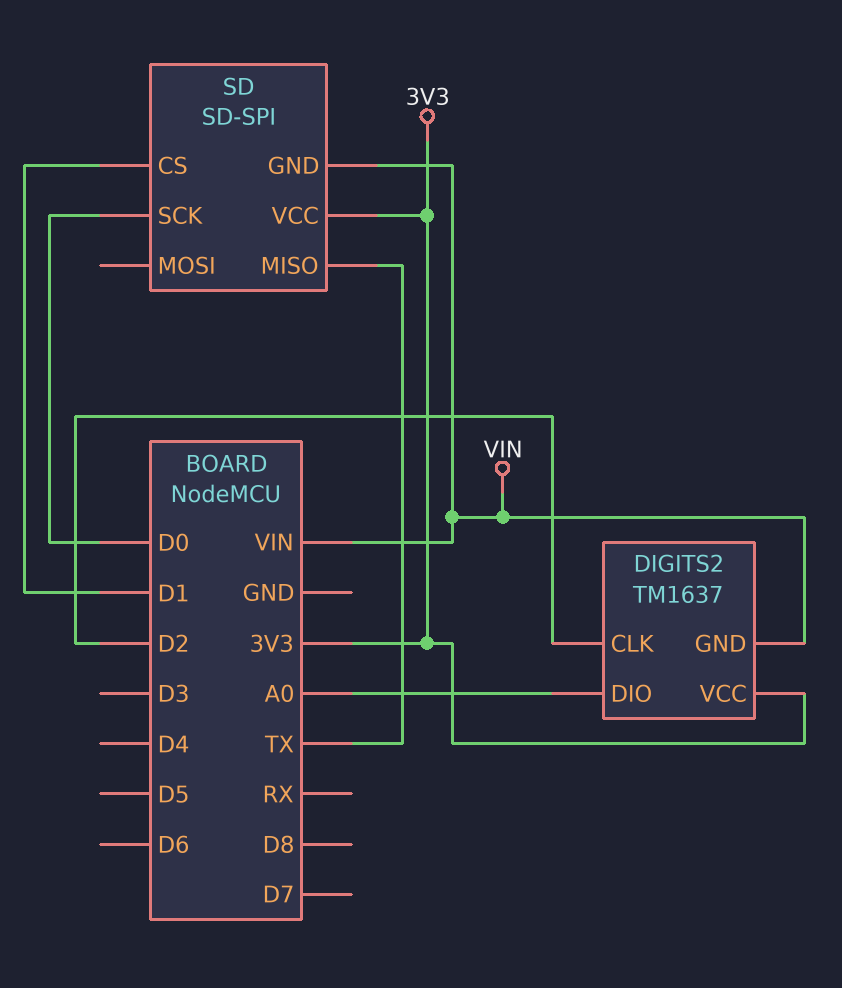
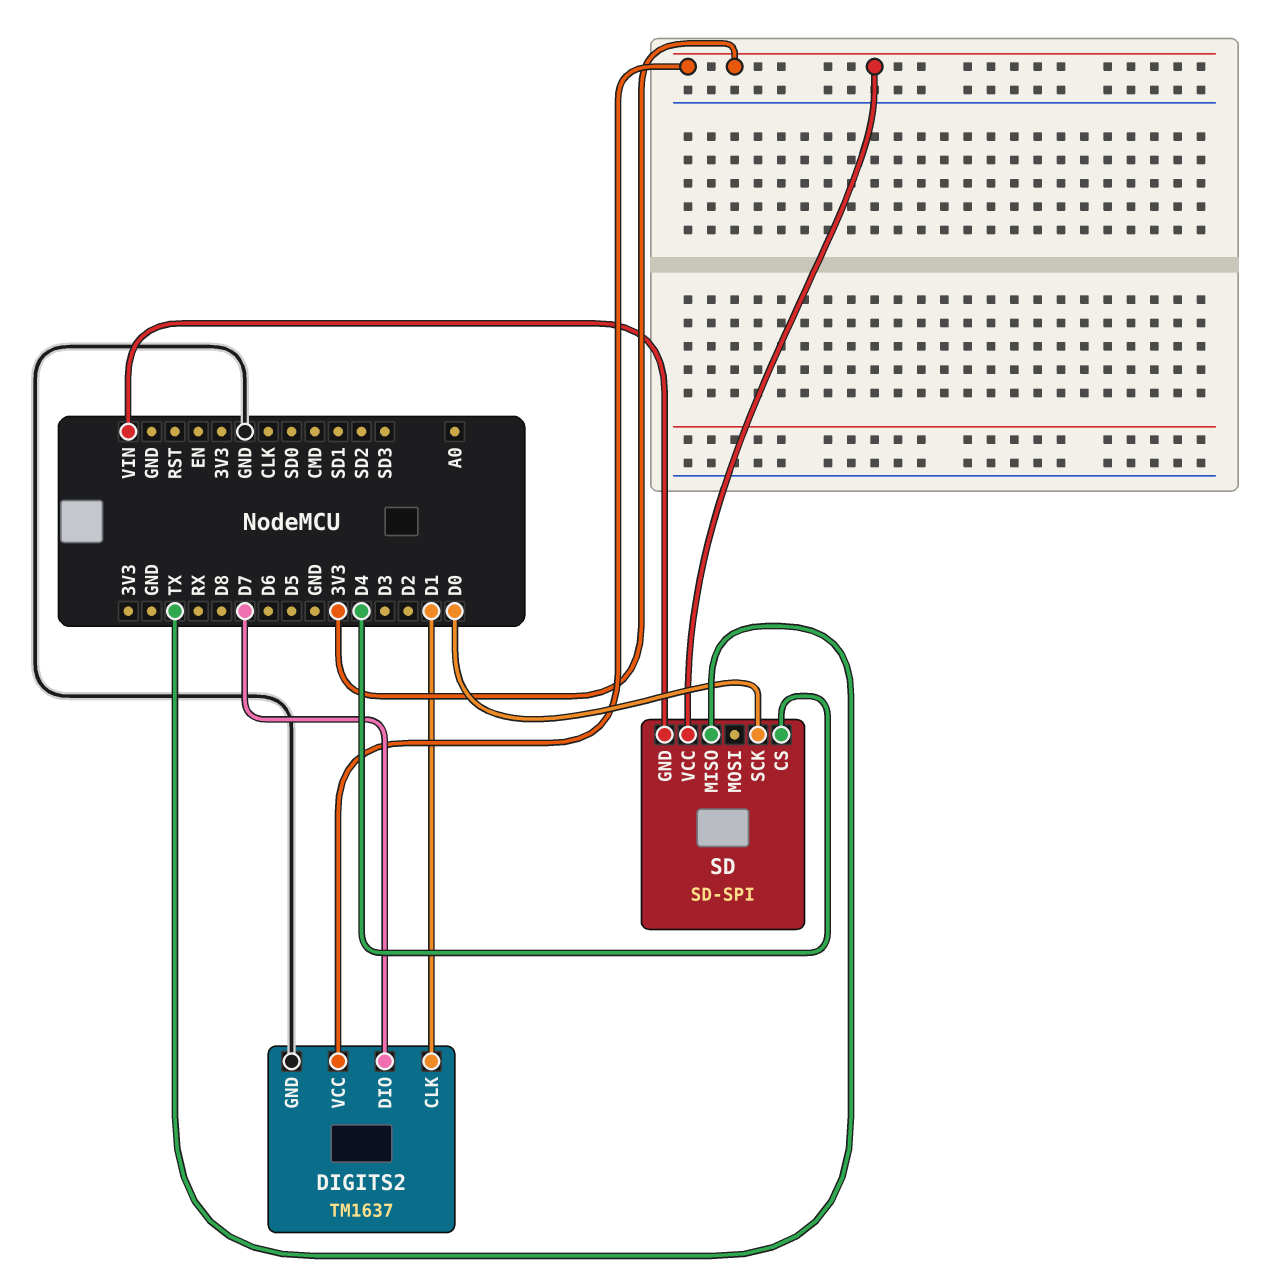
DIGITS2 pin CLK: D2 -> D1
DIGITS2 pin DIO: A0 -> D7
DIGITS2 pin GND: VIN -> GND
SD pin CS: D1 -> D4

